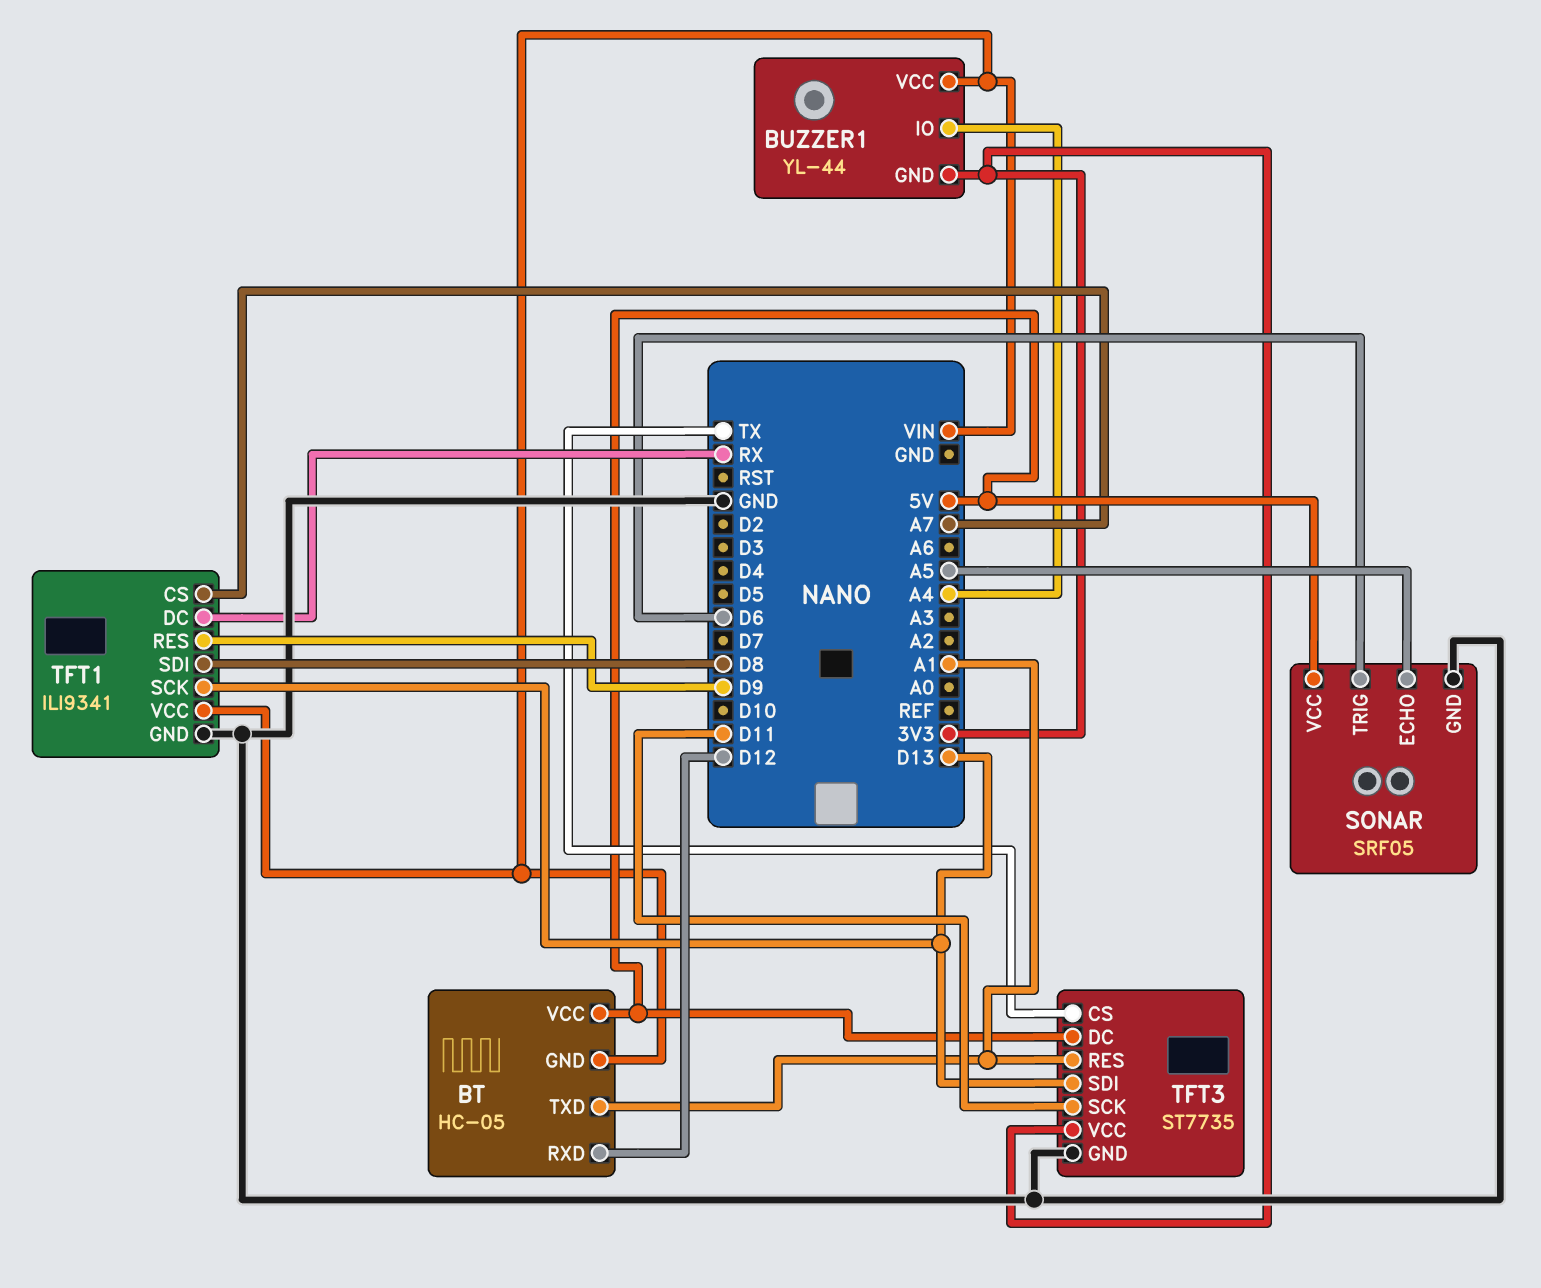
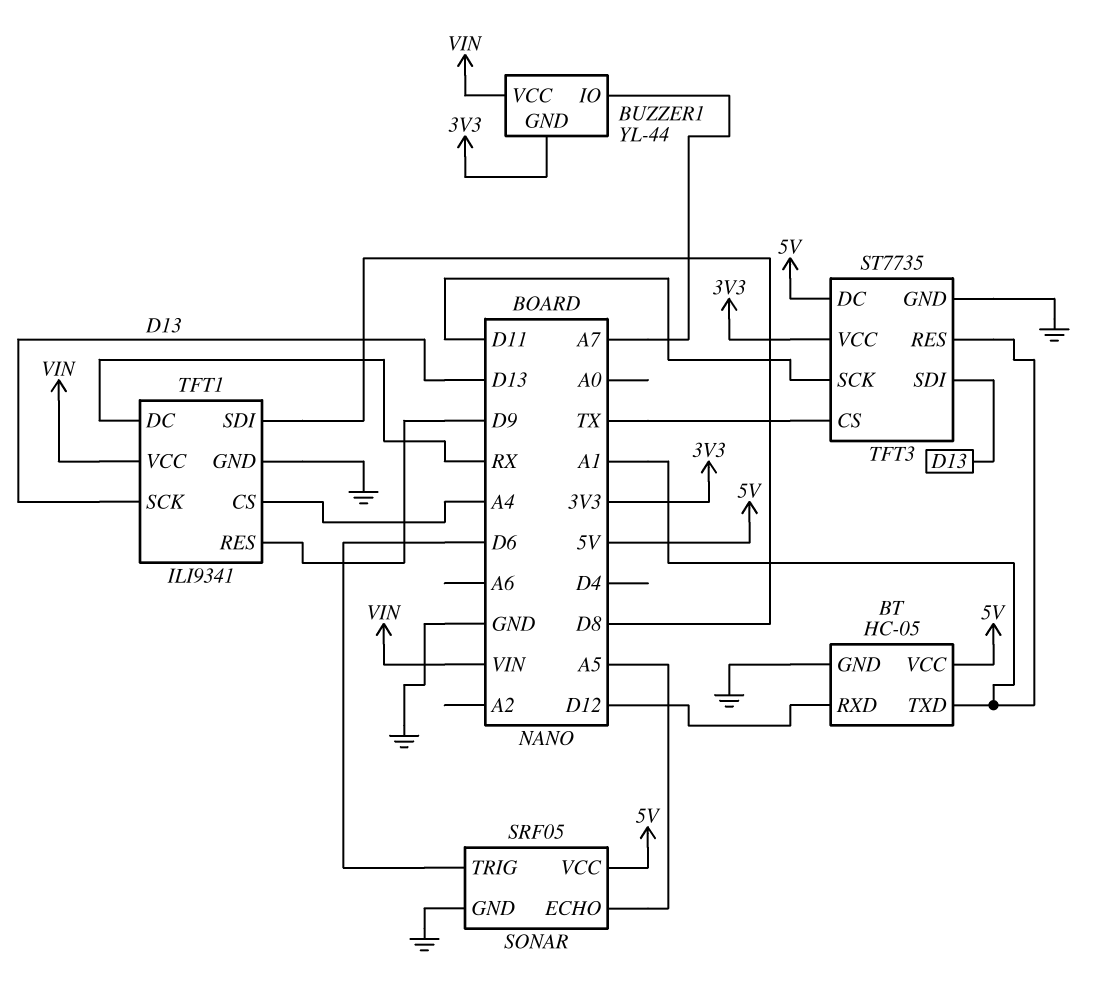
BT pin GND: VIN -> GND
BUZZER1 pin IO: A4 -> A7
TFT1 pin CS: A7 -> A4

